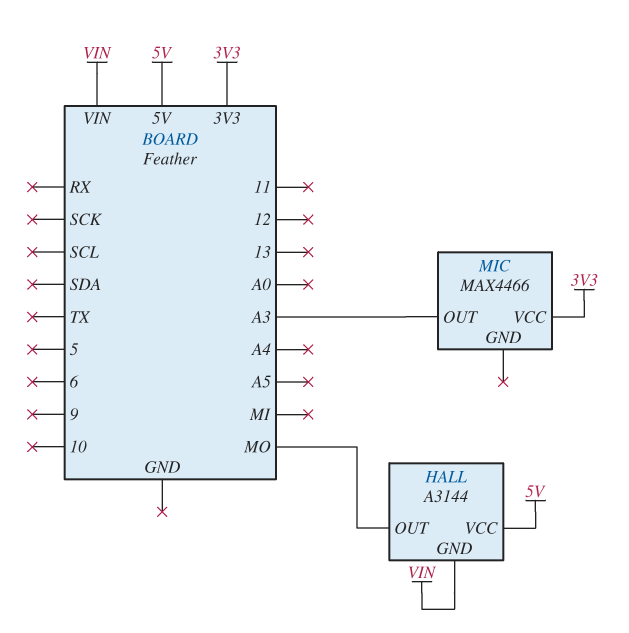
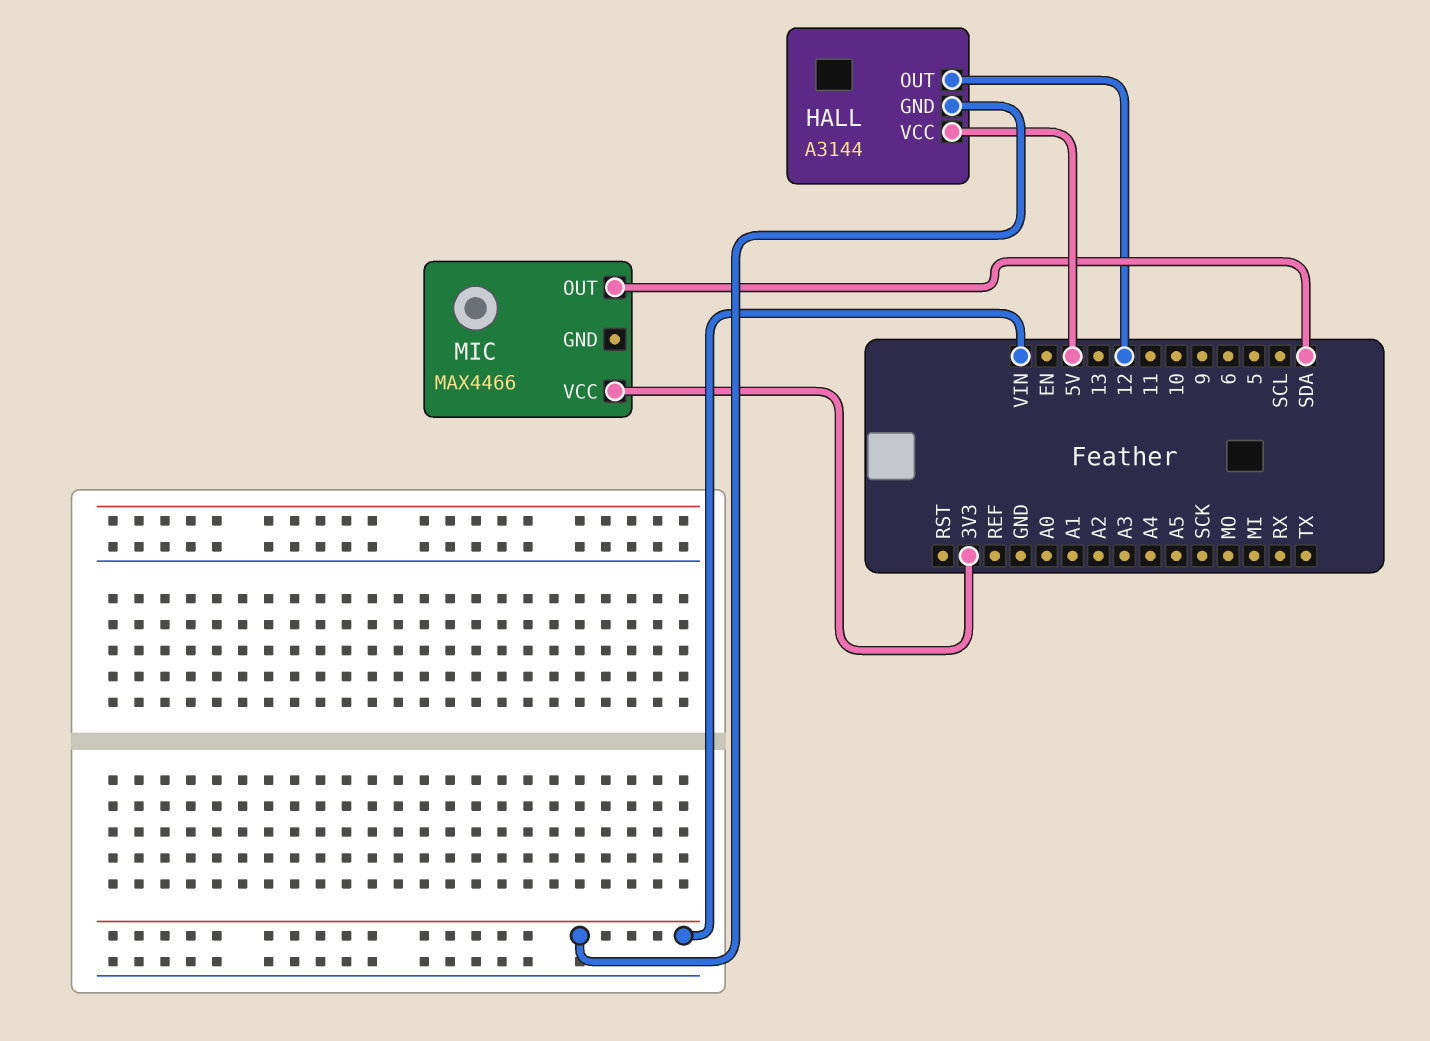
HALL pin OUT: MO -> 12
MIC pin OUT: A3 -> SDA

